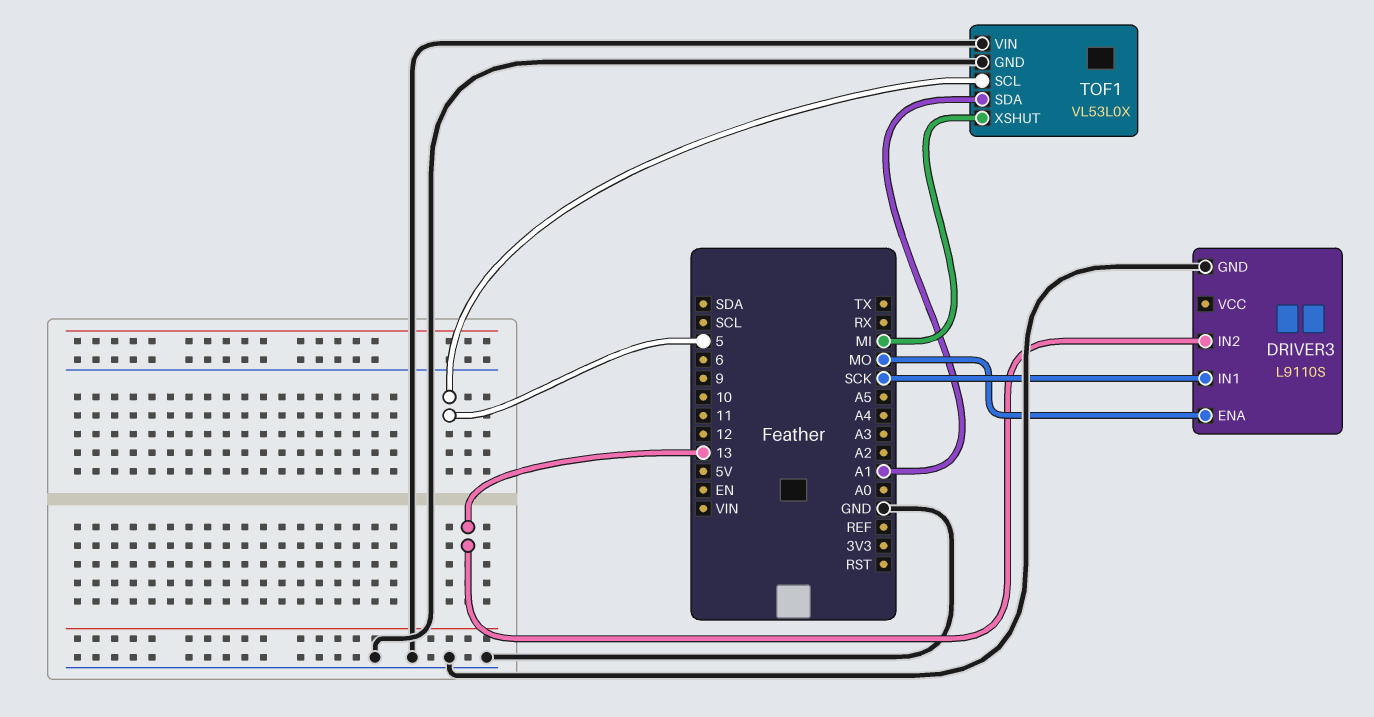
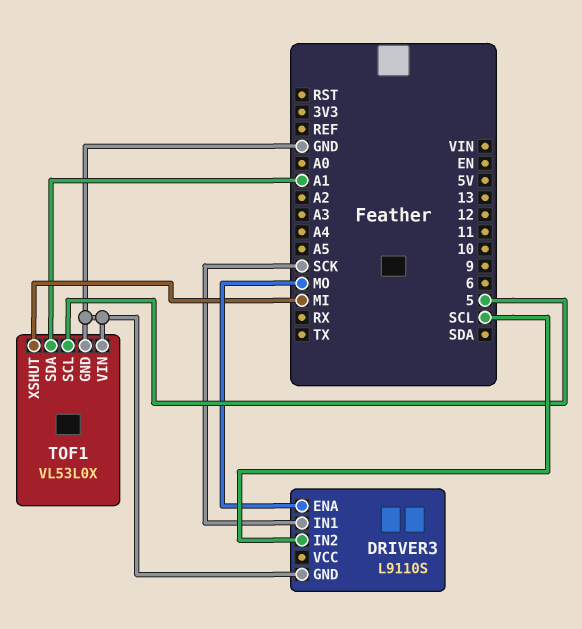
DRIVER3 pin IN2: 13 -> SCL

